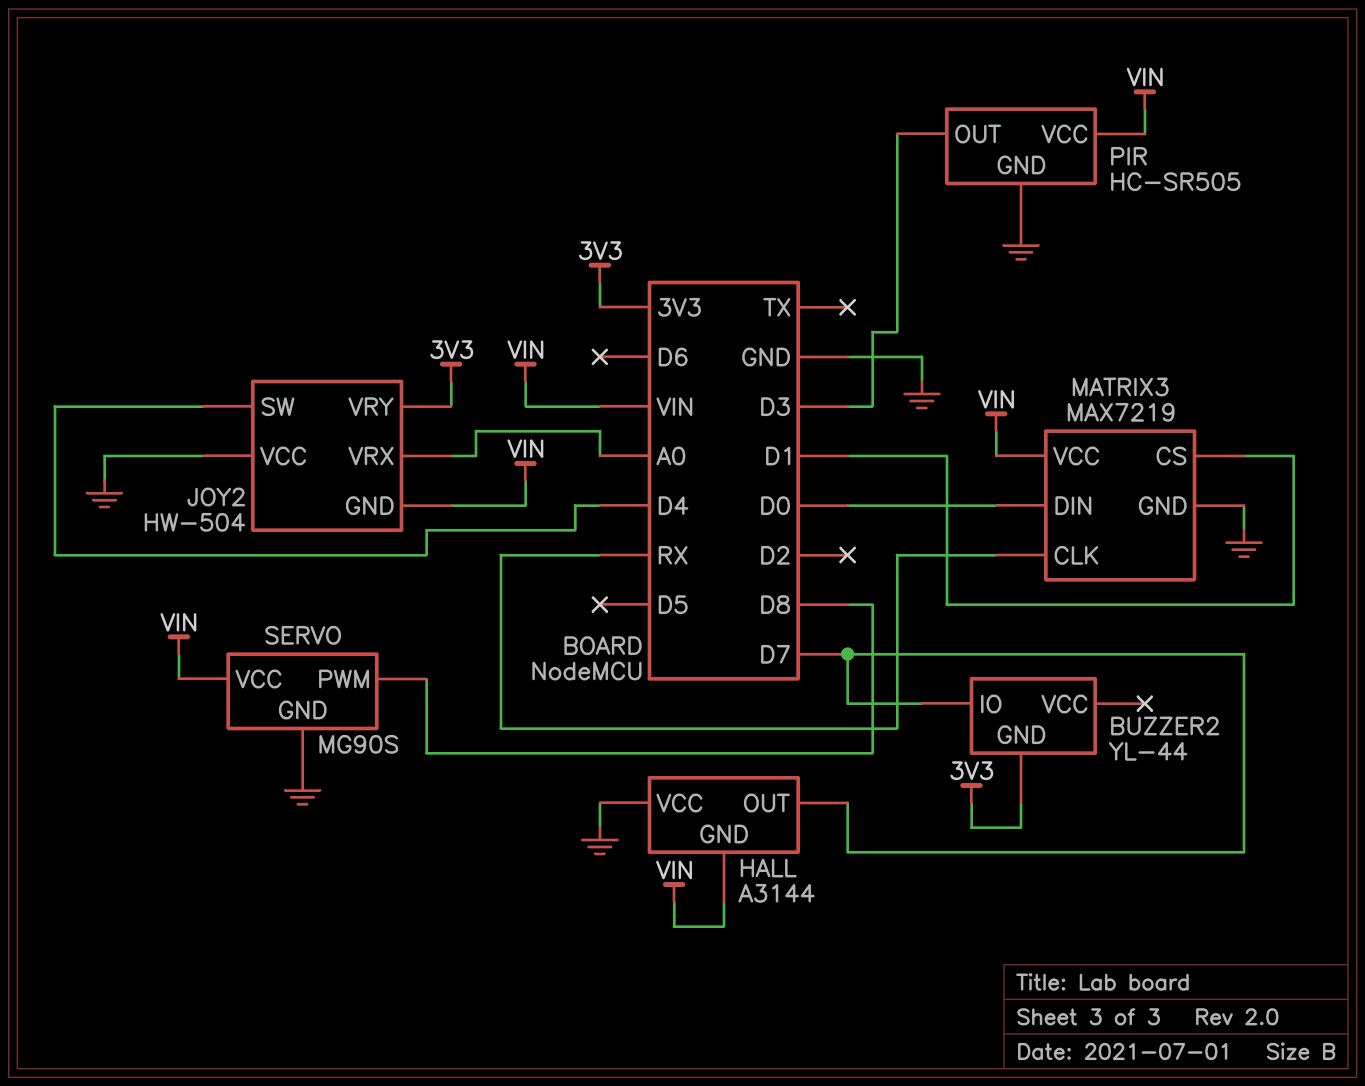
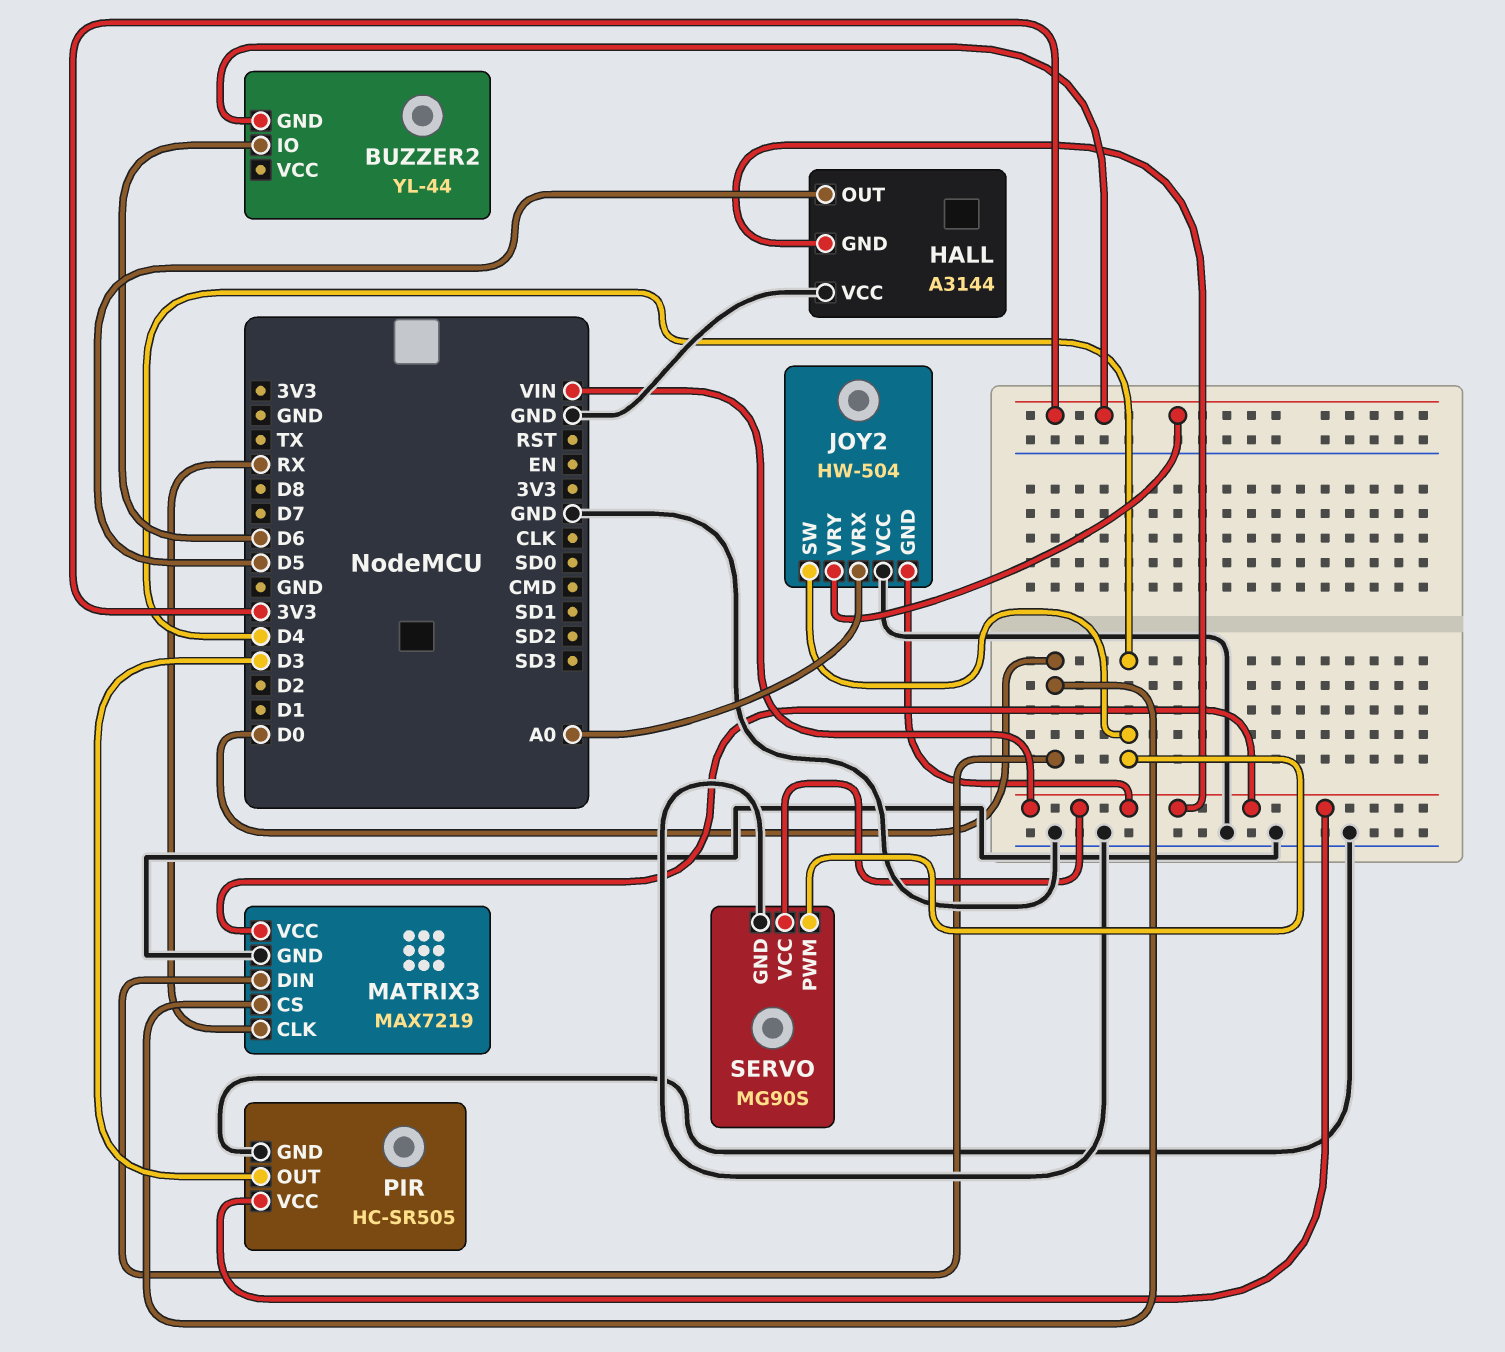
BUZZER2 pin IO: D7 -> D6
HALL pin OUT: D7 -> D5
MATRIX3 pin CS: D1 -> D0
SERVO pin PWM: D8 -> D4

